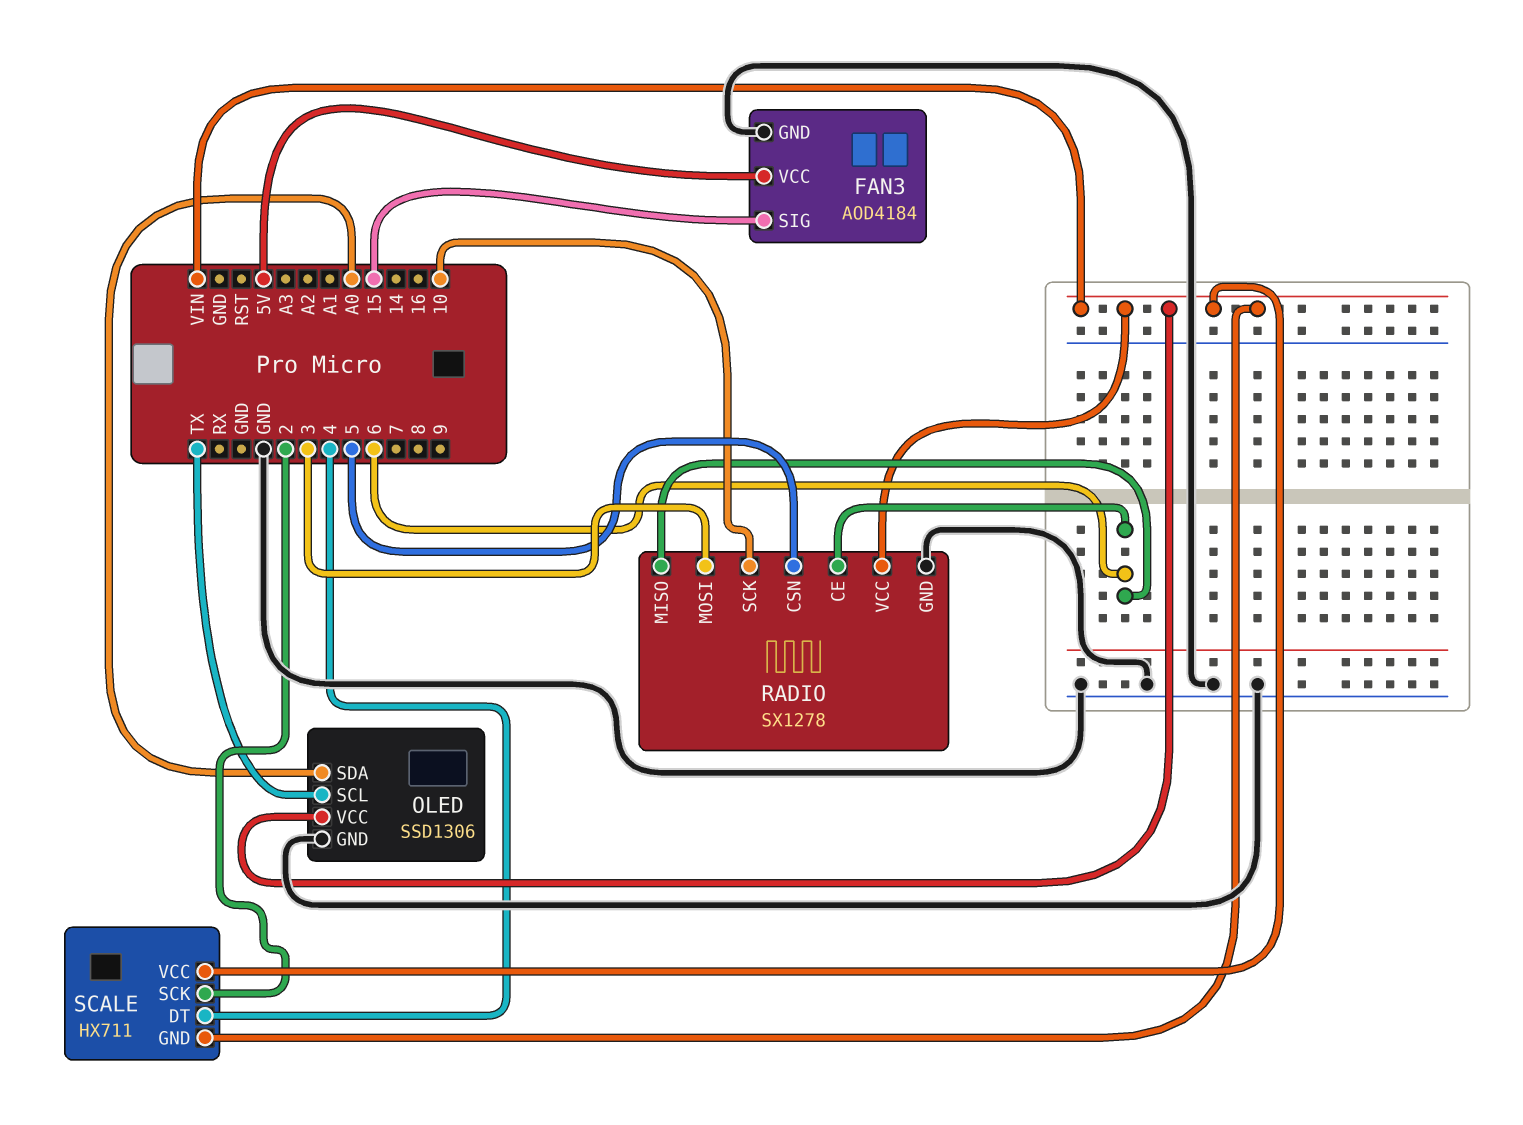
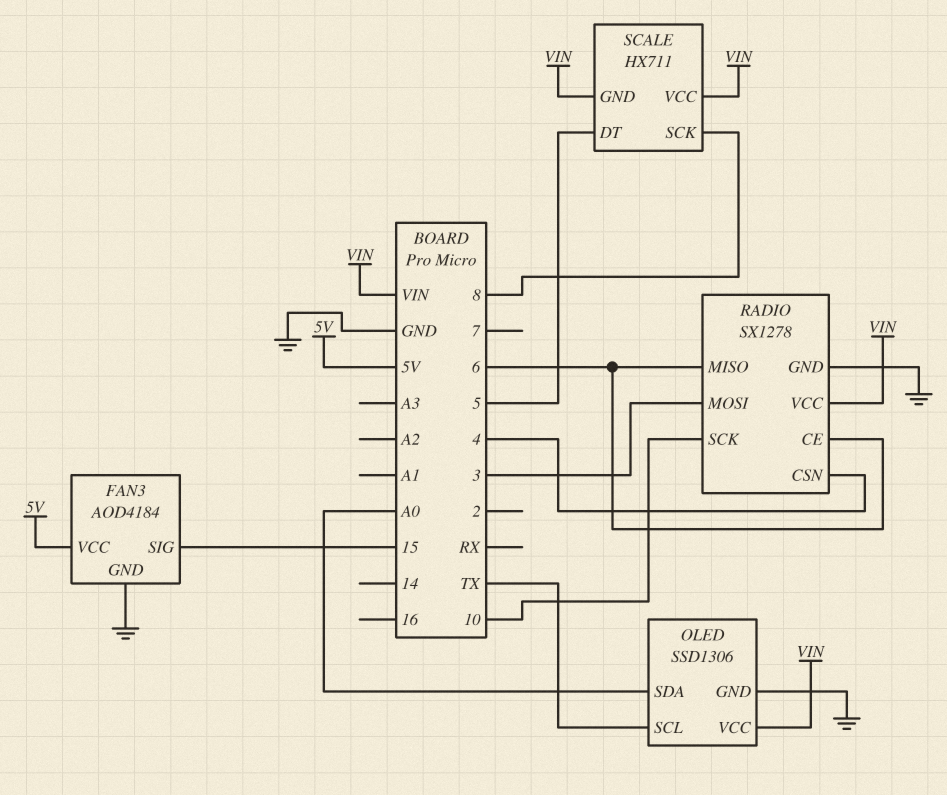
RADIO pin CSN: 5 -> 4
SCALE pin DT: 4 -> 5
SCALE pin SCK: 2 -> 8

